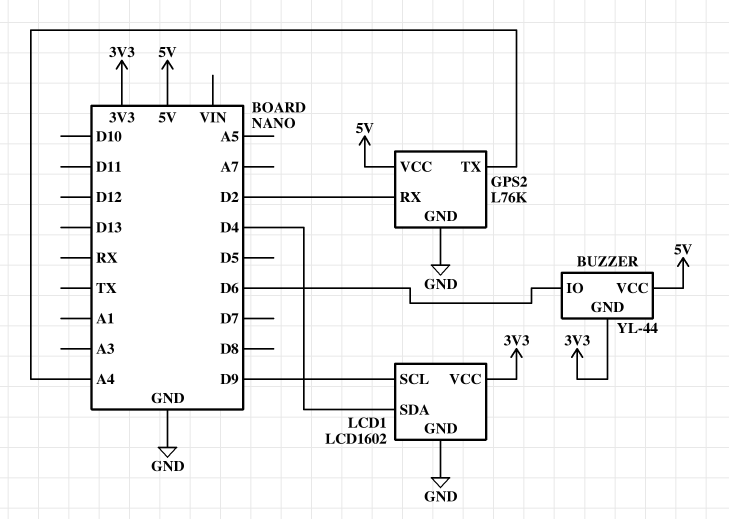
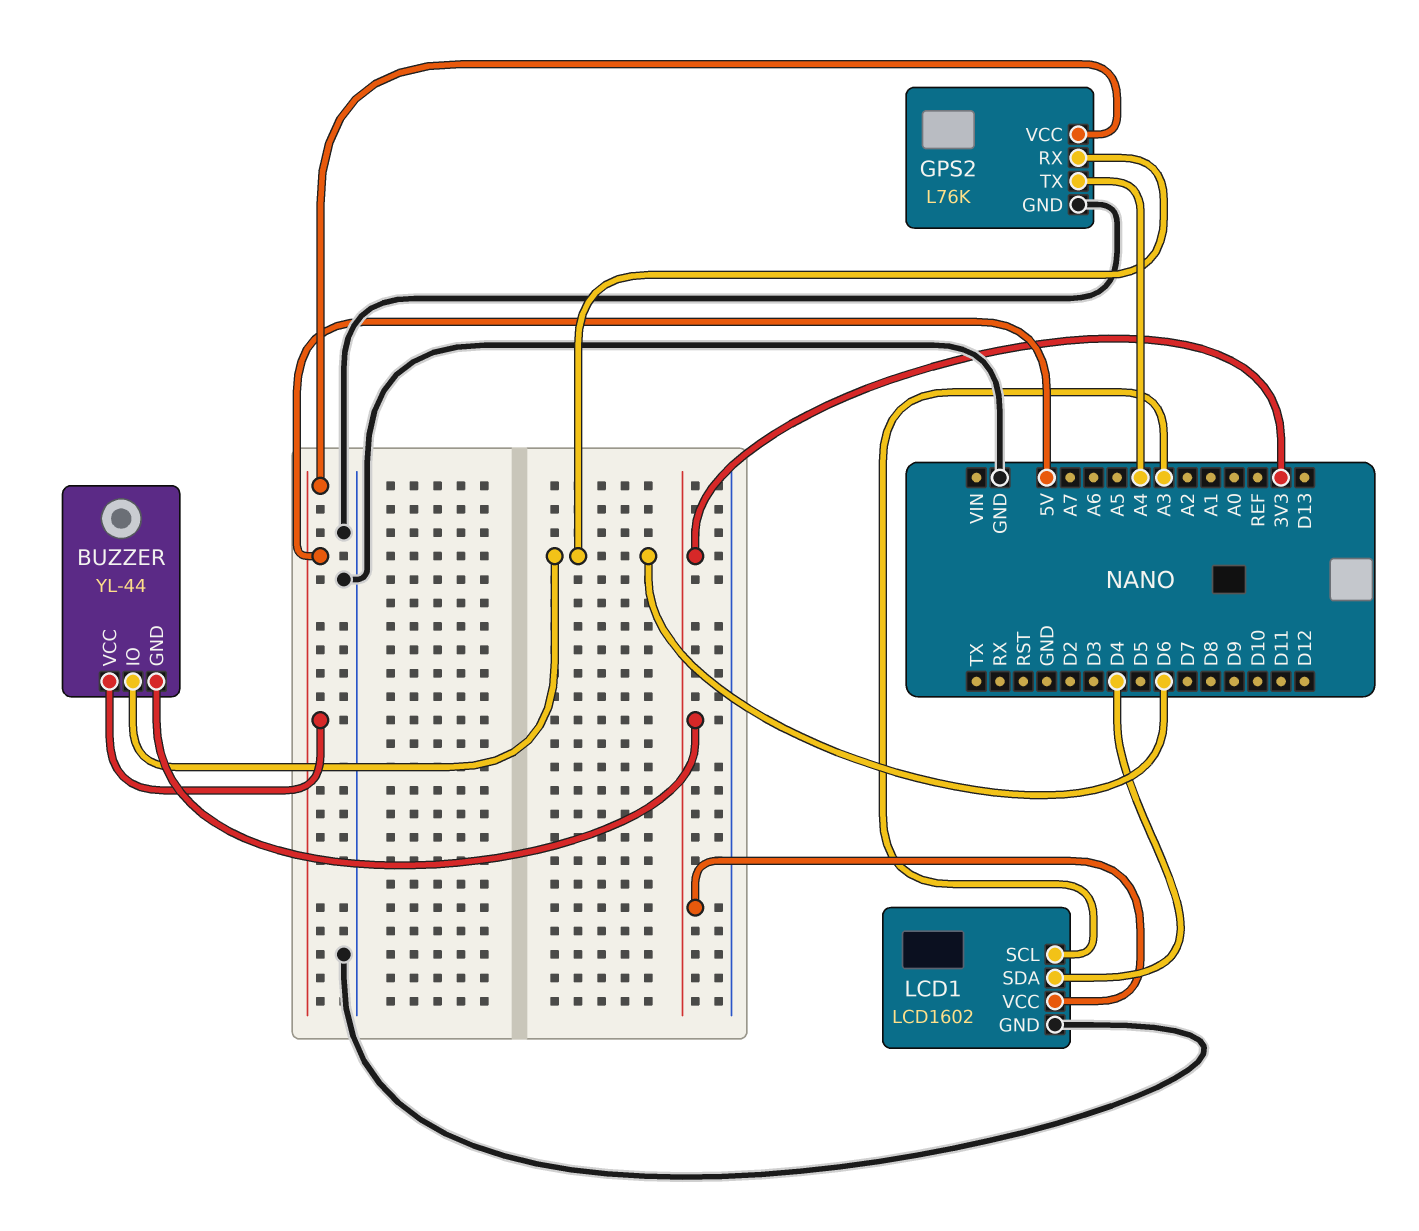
GPS2 pin RX: D2 -> D6
LCD1 pin SCL: D9 -> A3

